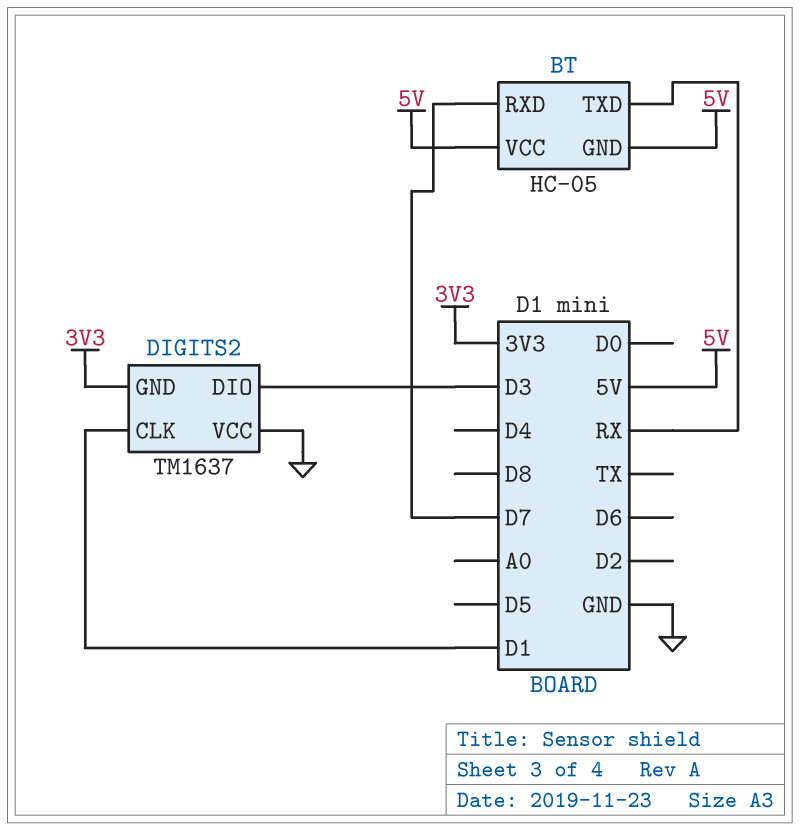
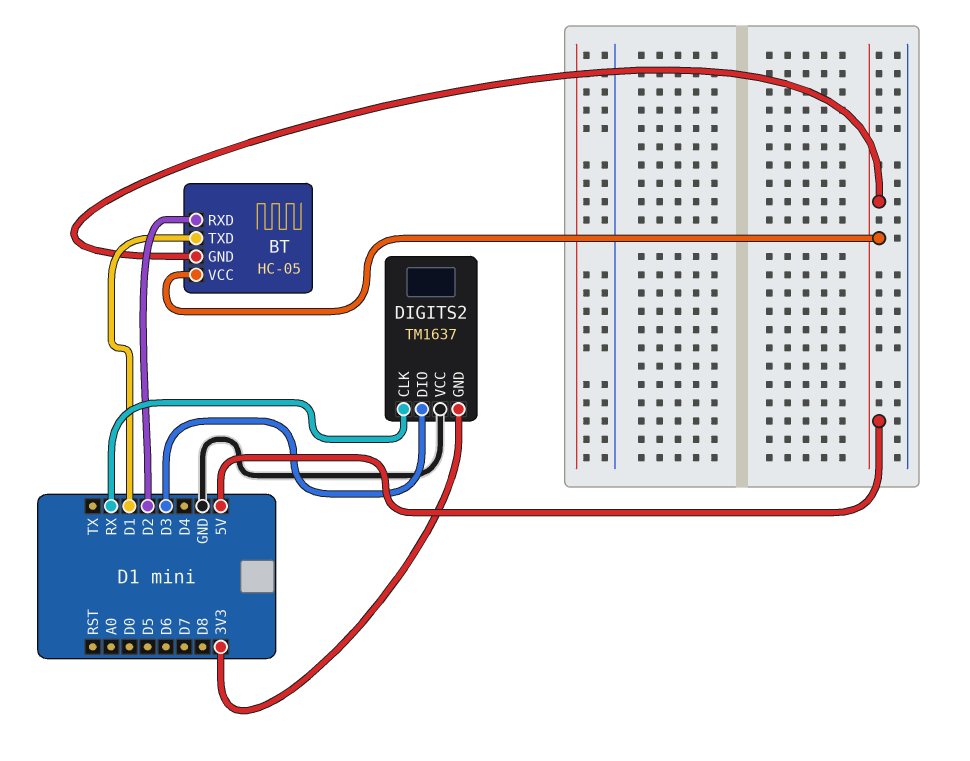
BT pin RXD: D7 -> D2
BT pin TXD: RX -> D1
DIGITS2 pin CLK: D1 -> RX

